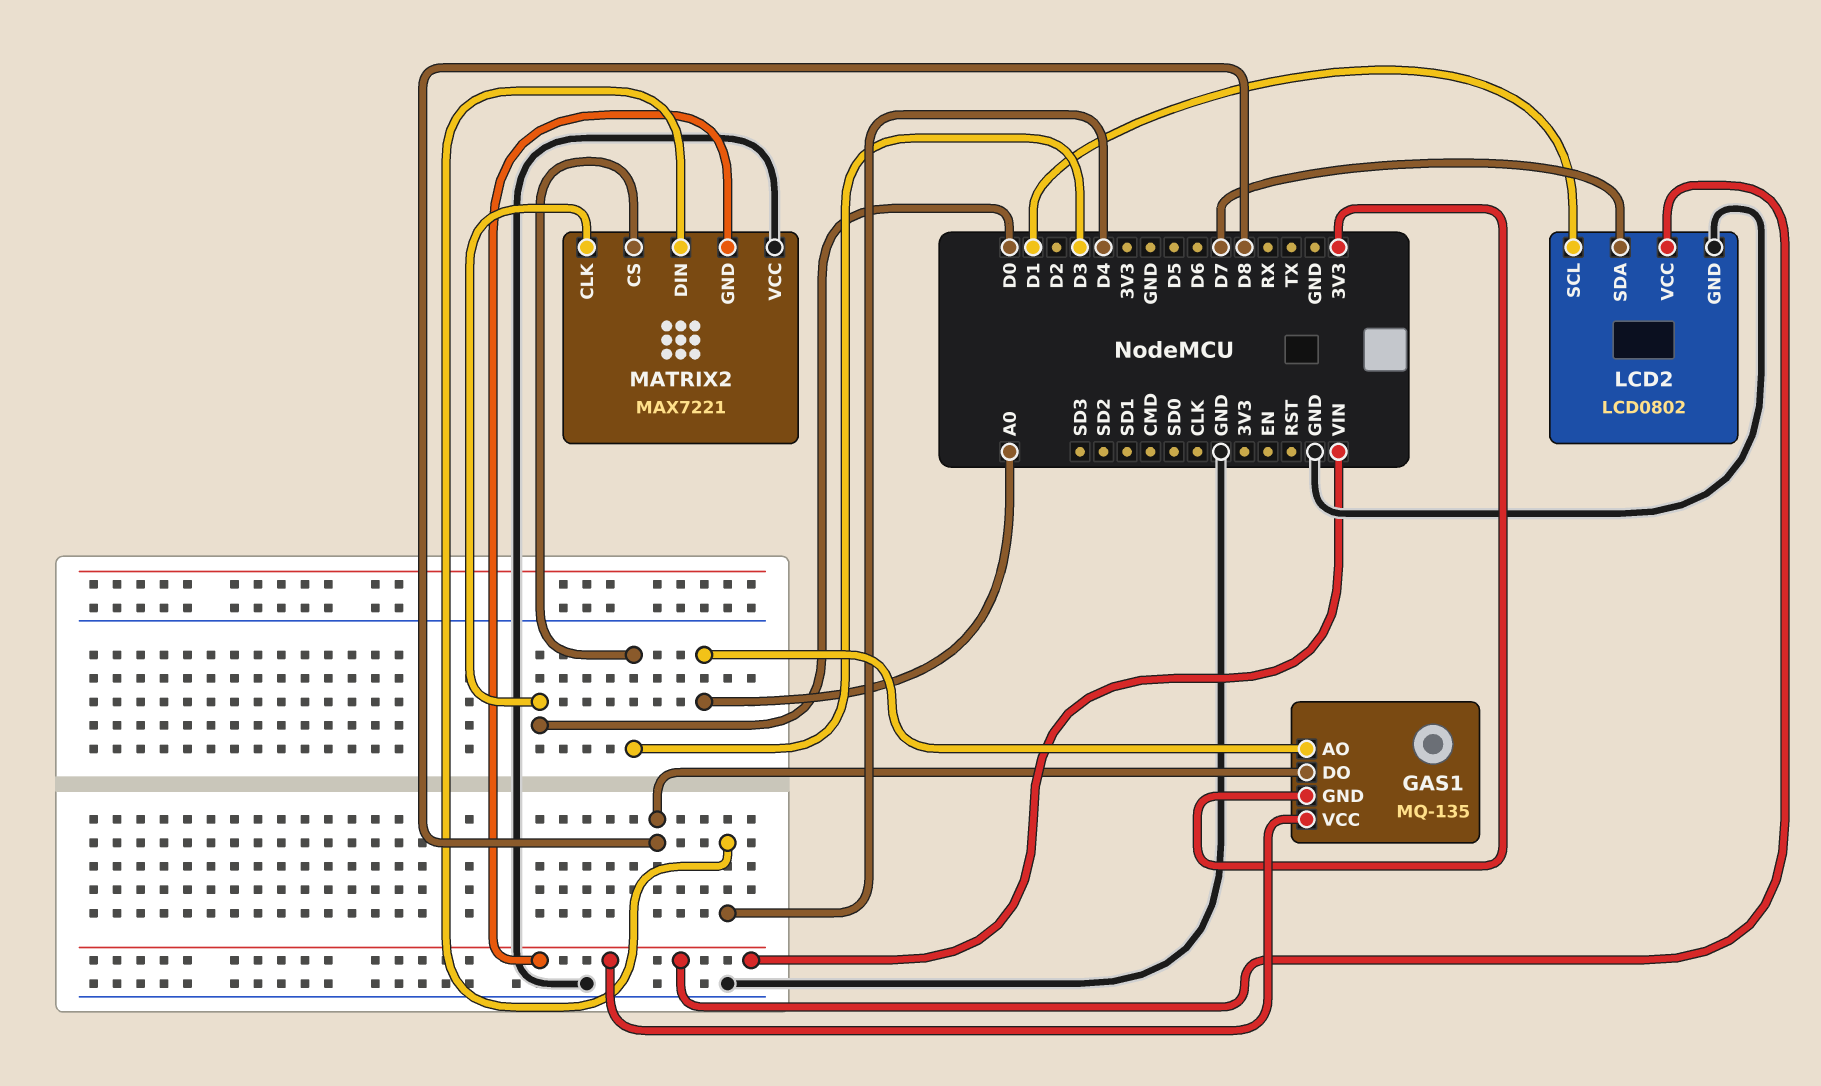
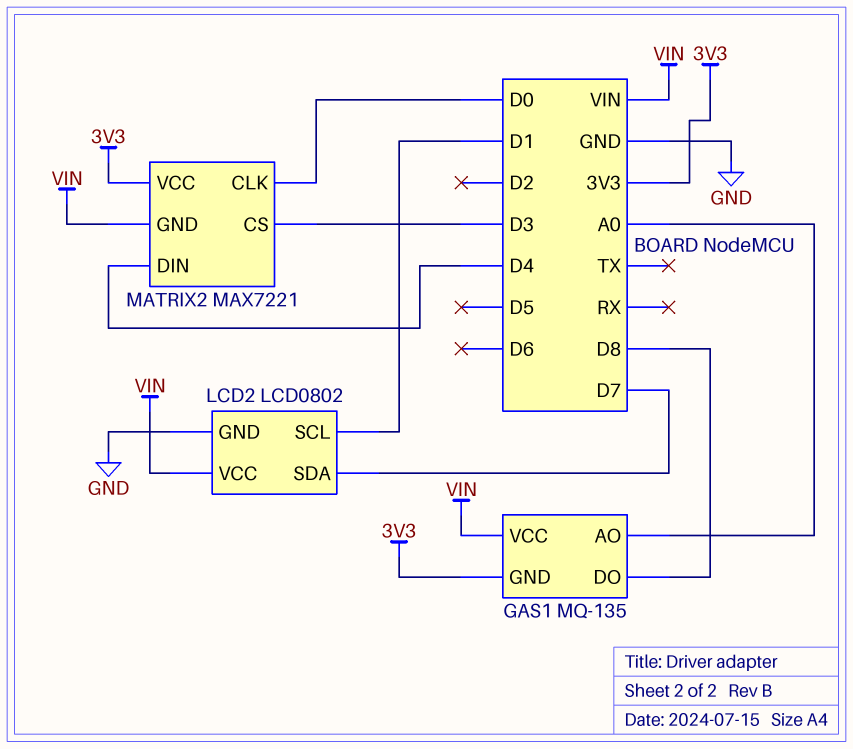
MATRIX2 pin VCC: GND -> 3V3

